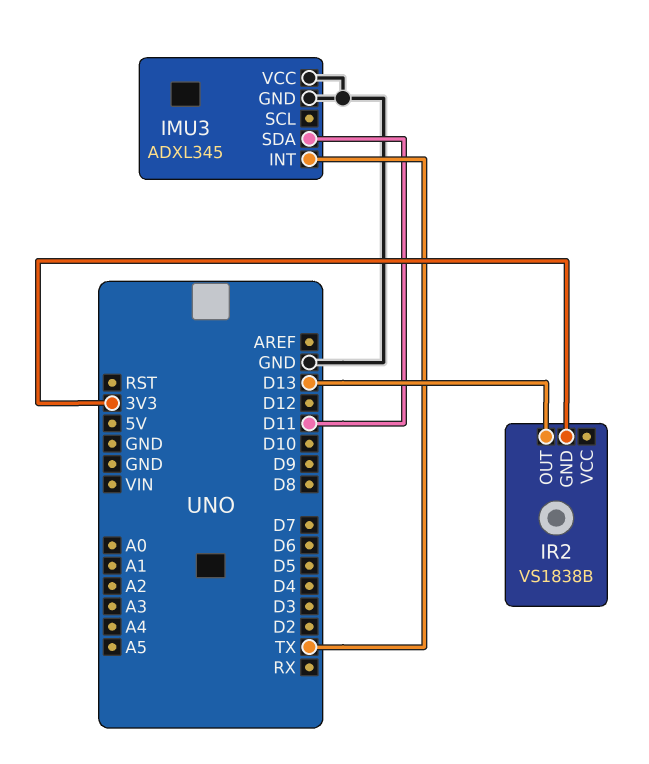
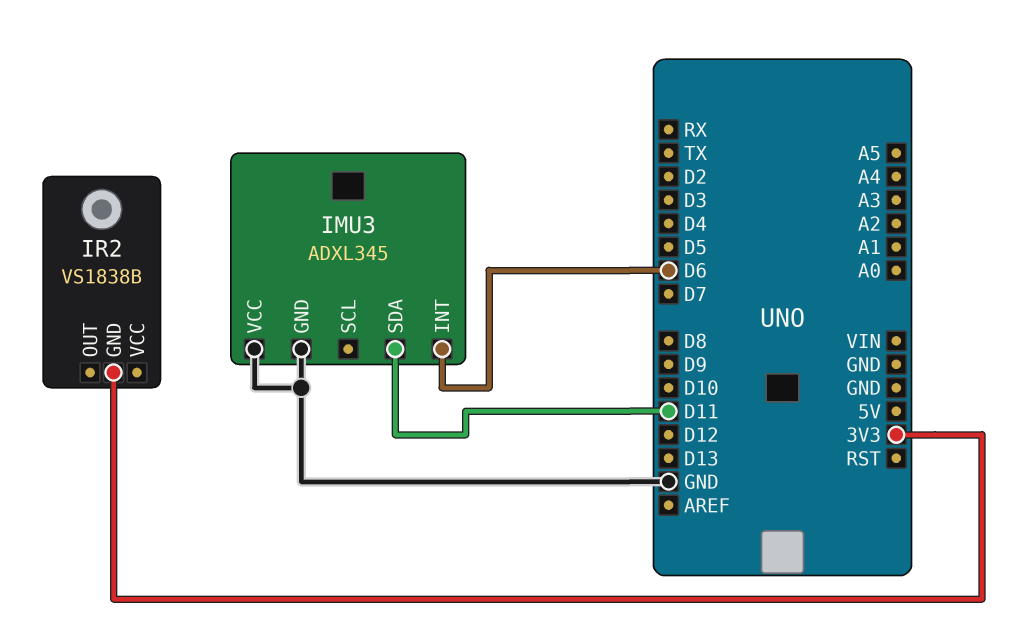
IMU3 pin INT: TX -> D6
IR2 pin OUT: D13 -> none

